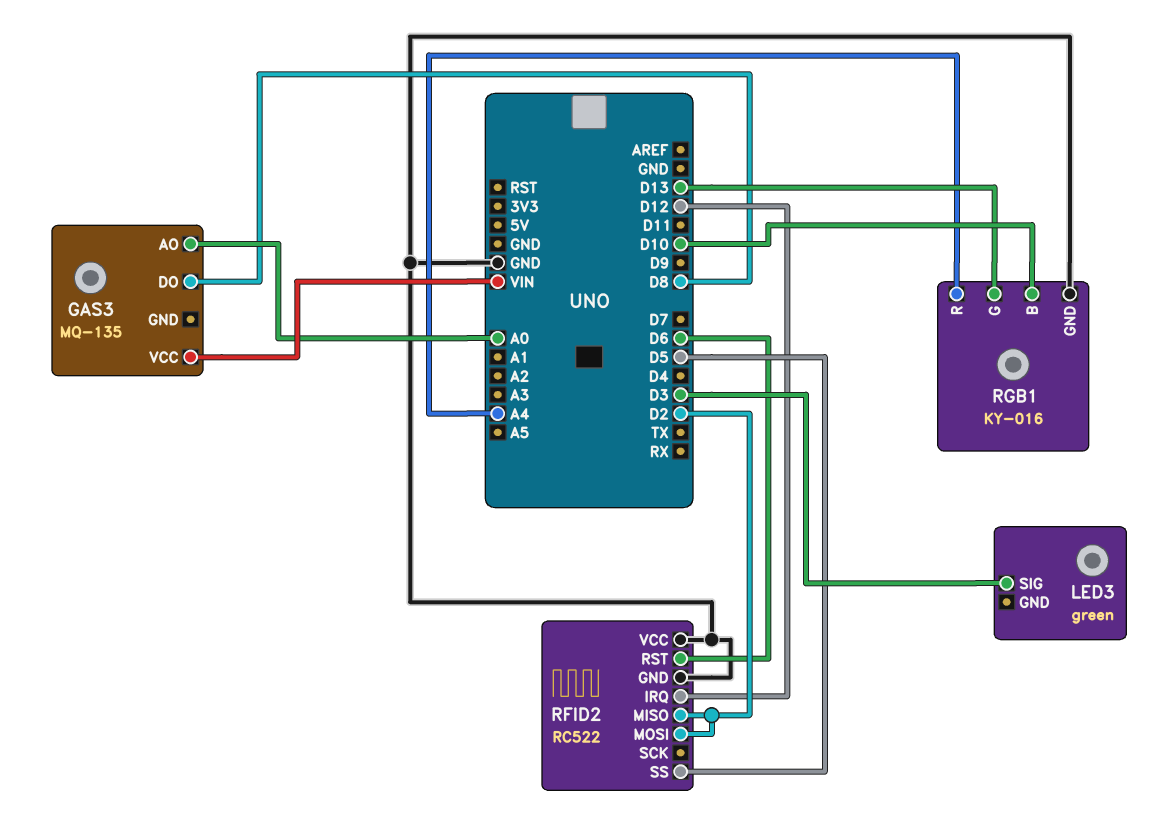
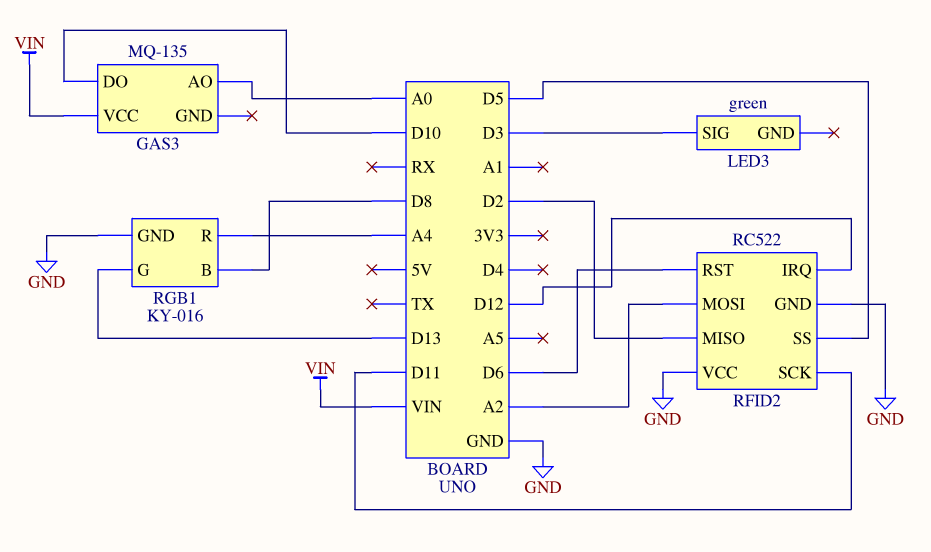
GAS3 pin DO: D8 -> D10
RFID2 pin MOSI: D2 -> A2
RFID2 pin SCK: none -> D11
RGB1 pin B: D10 -> D8

